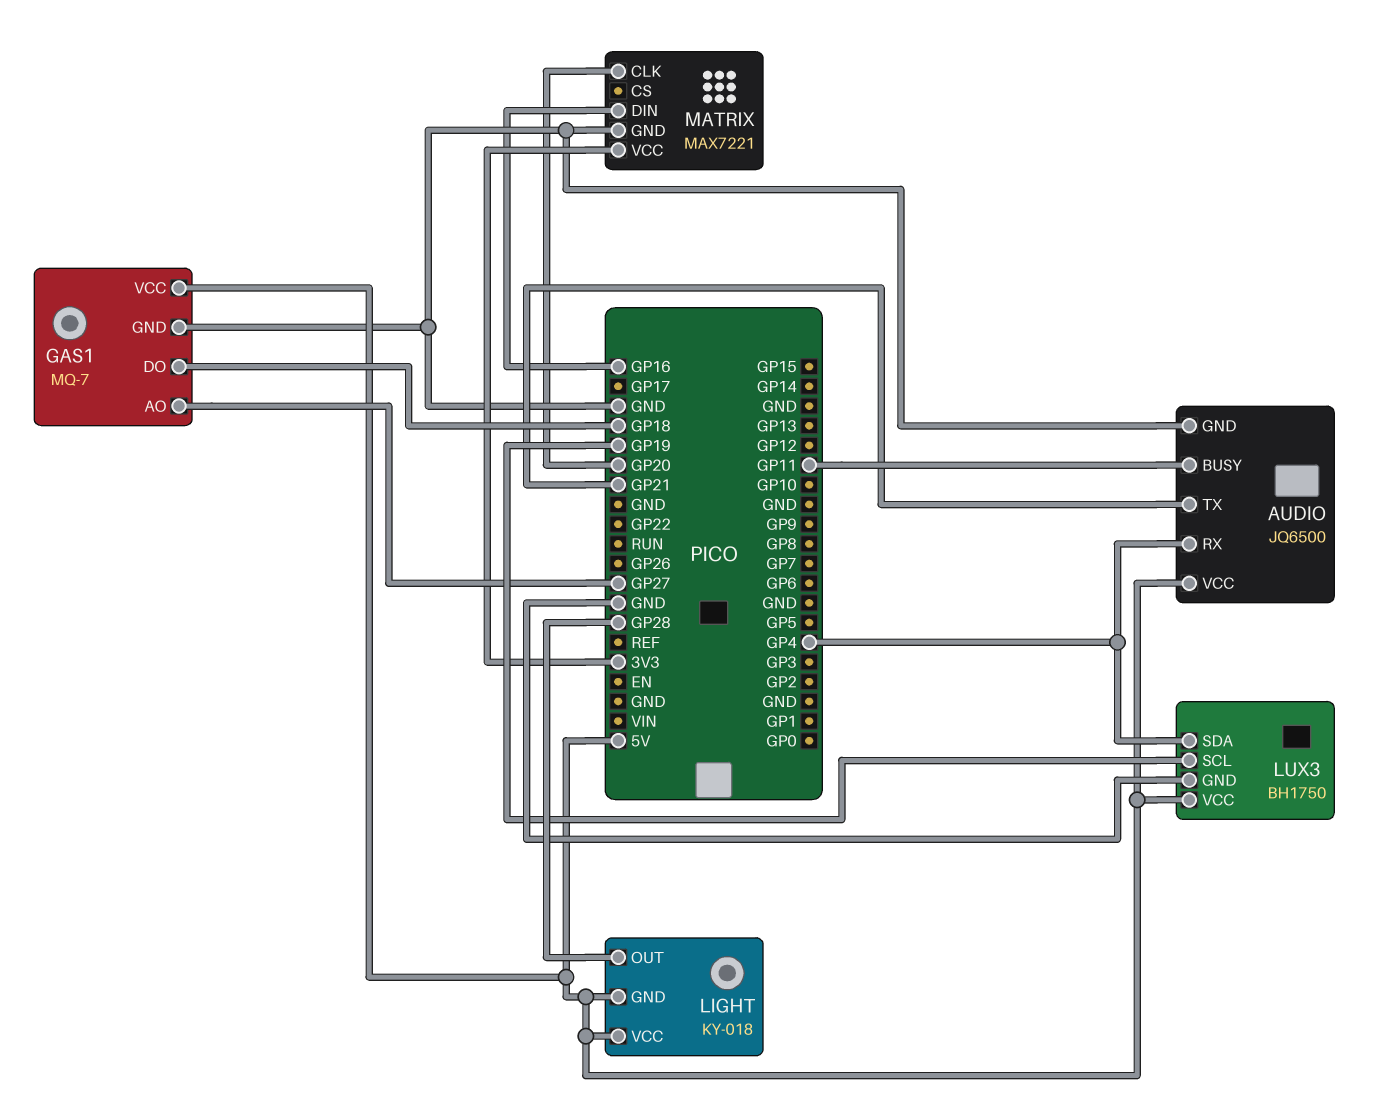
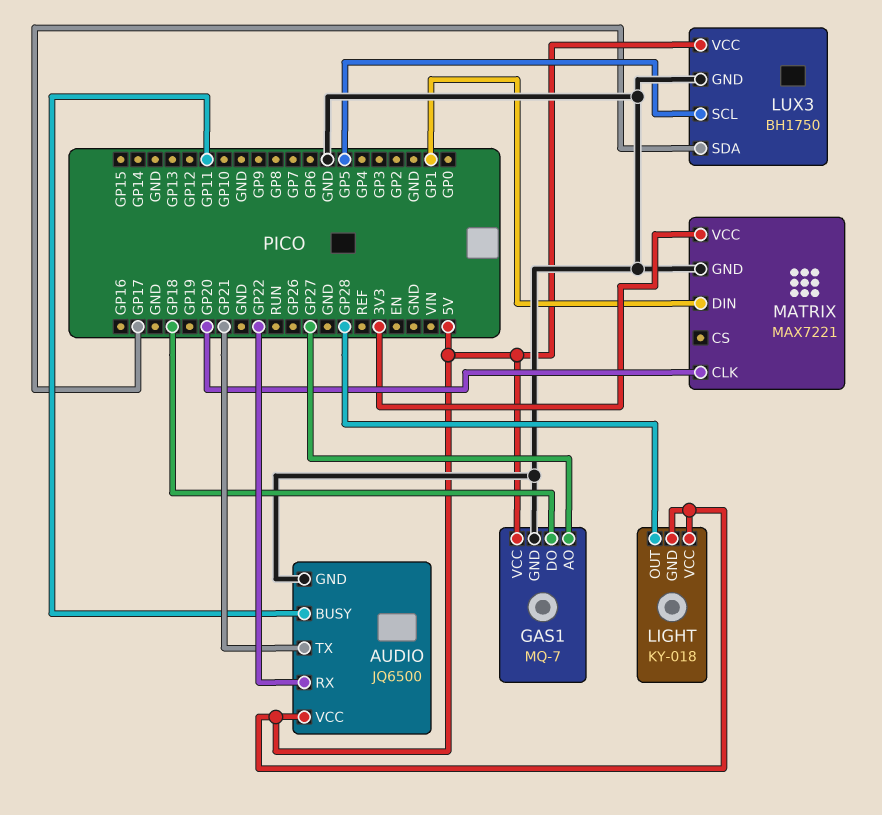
AUDIO pin RX: GP4 -> GP22
LUX3 pin SCL: GP19 -> GP5
LUX3 pin SDA: GP4 -> GP17
MATRIX pin DIN: GP16 -> GP1

